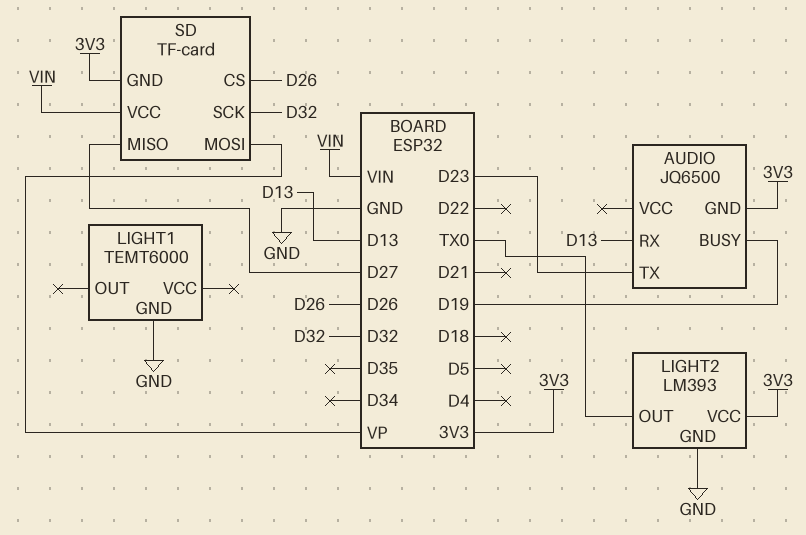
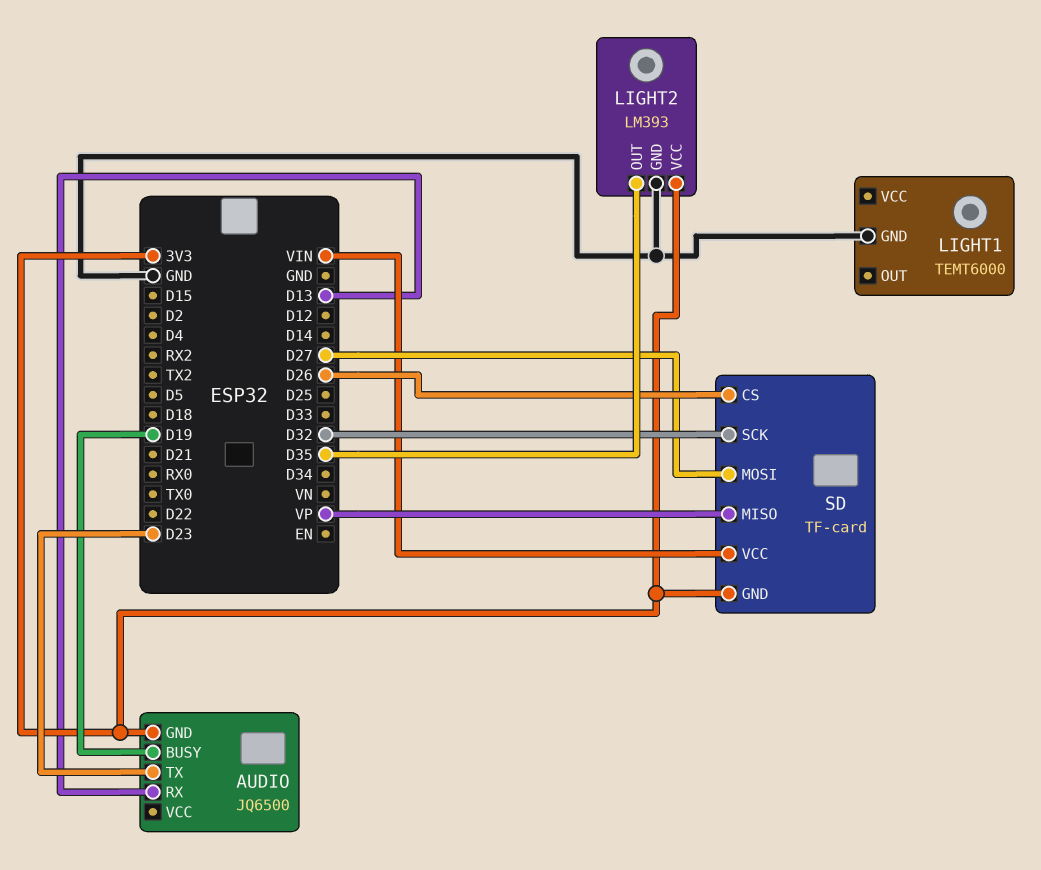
LIGHT2 pin OUT: TX0 -> D35
SD pin MISO: D27 -> VP
SD pin MOSI: VP -> D27

